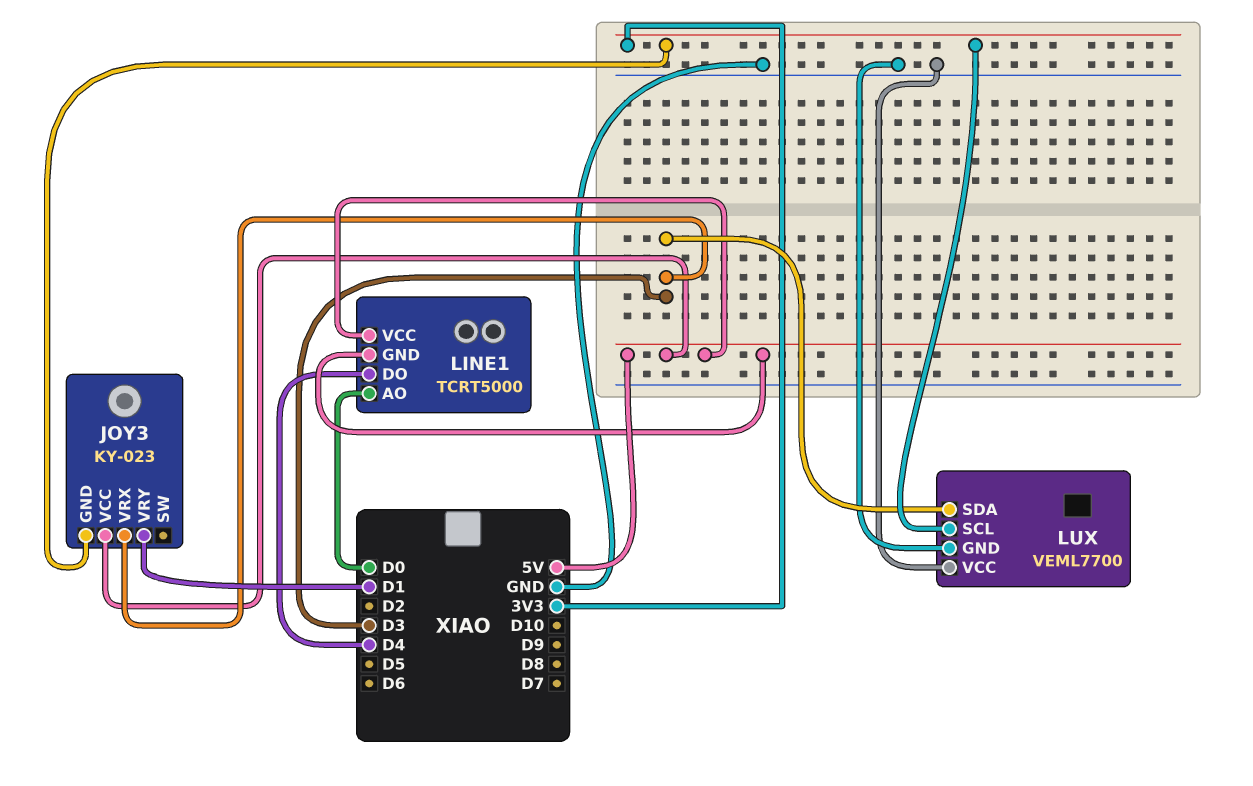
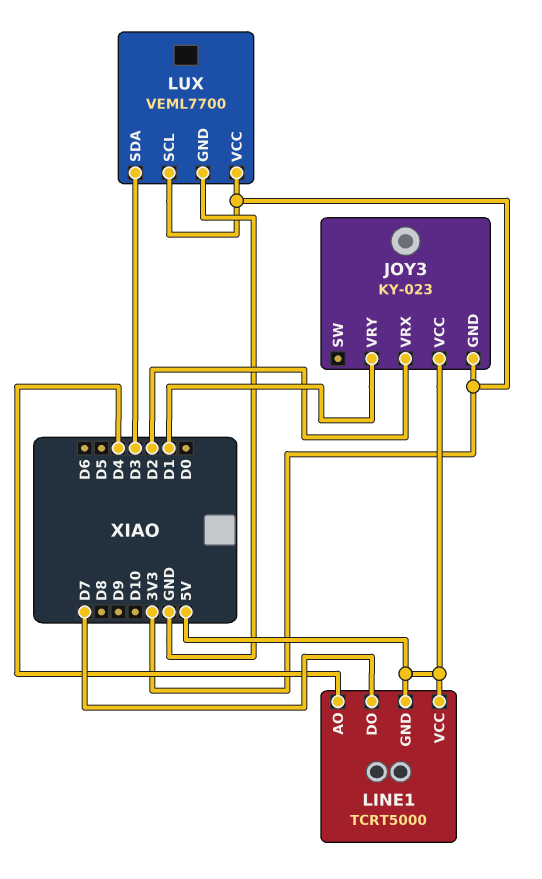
JOY3 pin VRX: D3 -> D2
LINE1 pin AO: D0 -> D4
LINE1 pin DO: D4 -> D7
LUX pin VCC: GND -> 3V3

